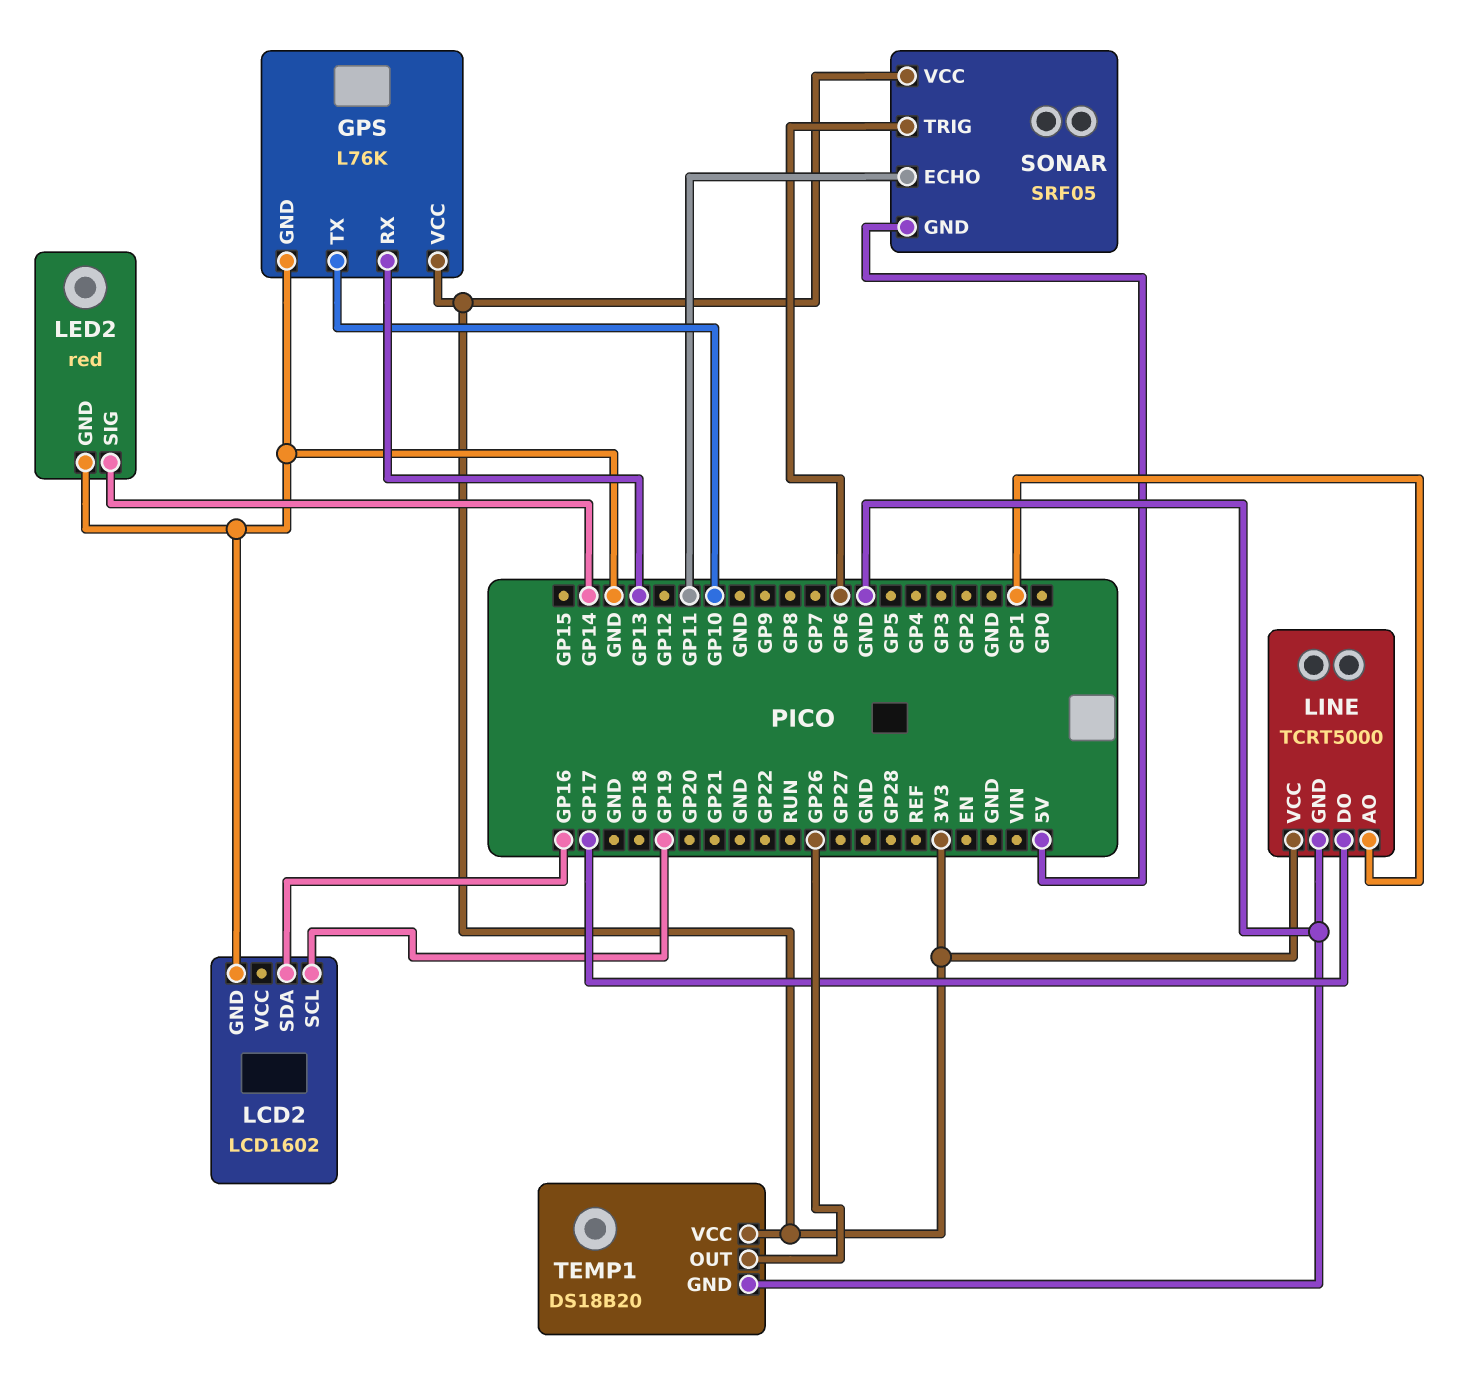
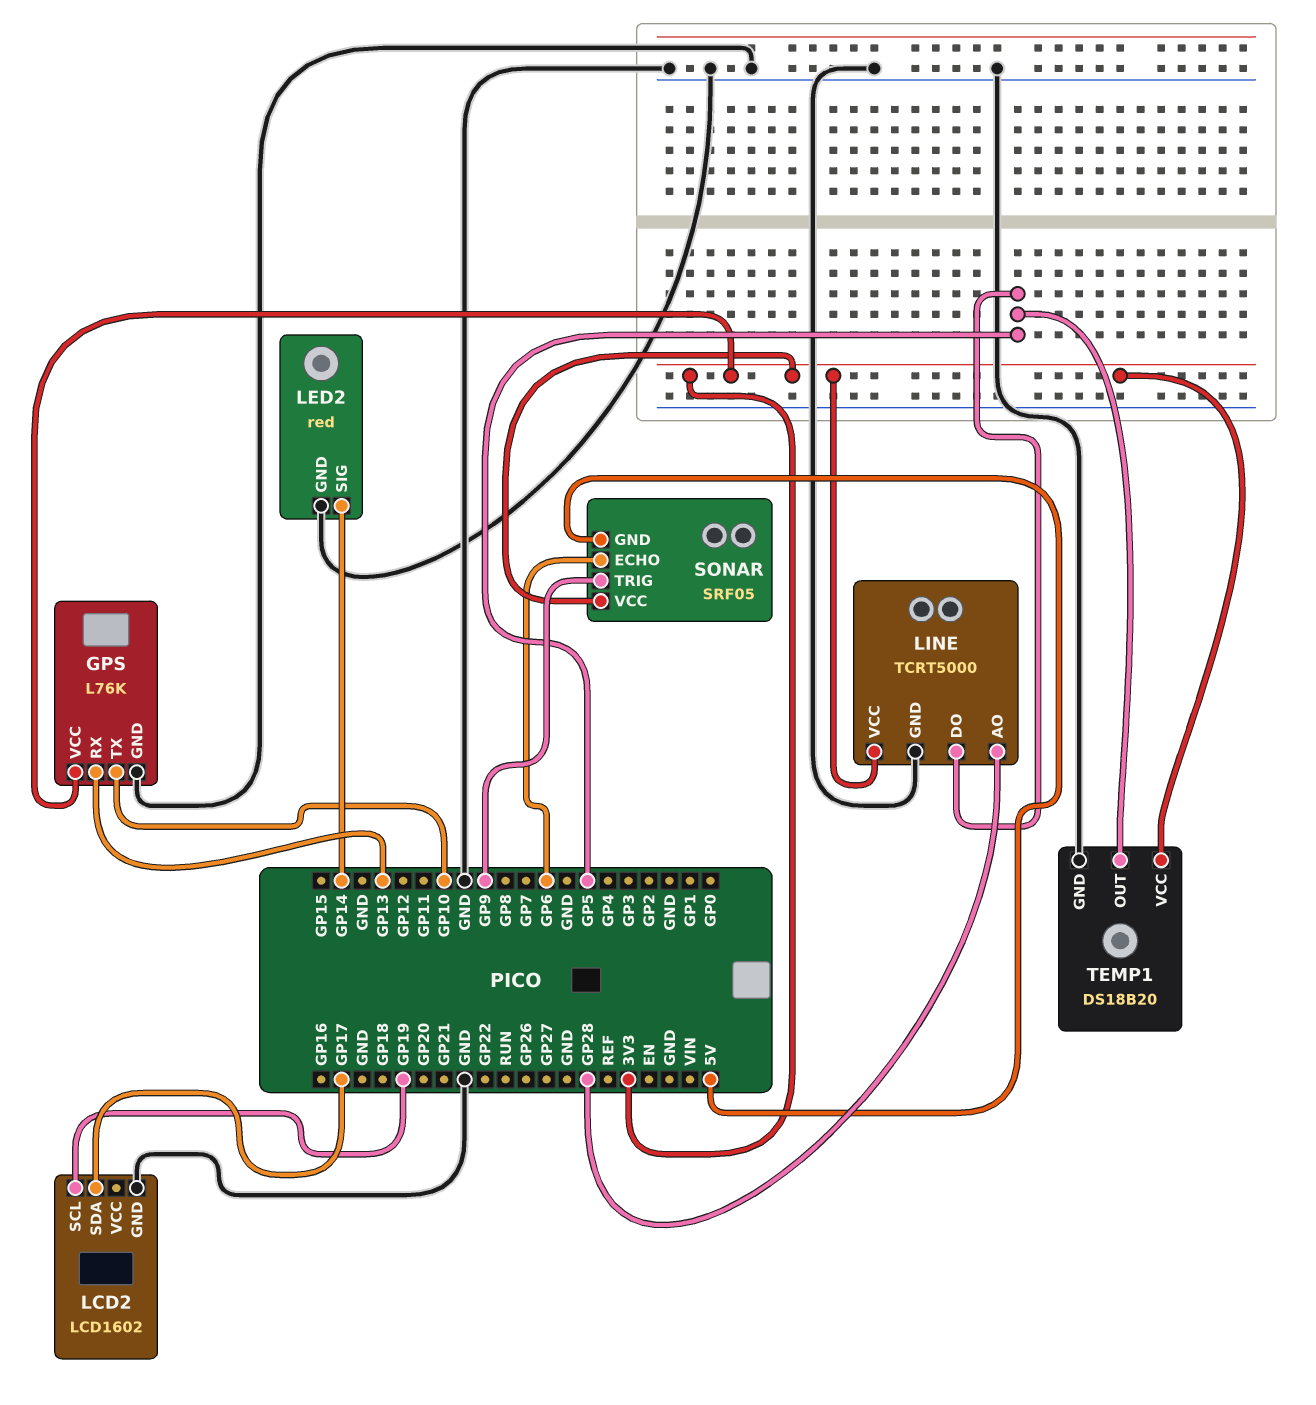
LCD2 pin SDA: GP16 -> GP17
LINE pin AO: GP1 -> GP28
LINE pin DO: GP17 -> GP5
SONAR pin ECHO: GP11 -> GP6
SONAR pin TRIG: GP6 -> GP9
TEMP1 pin OUT: GP26 -> GP5

